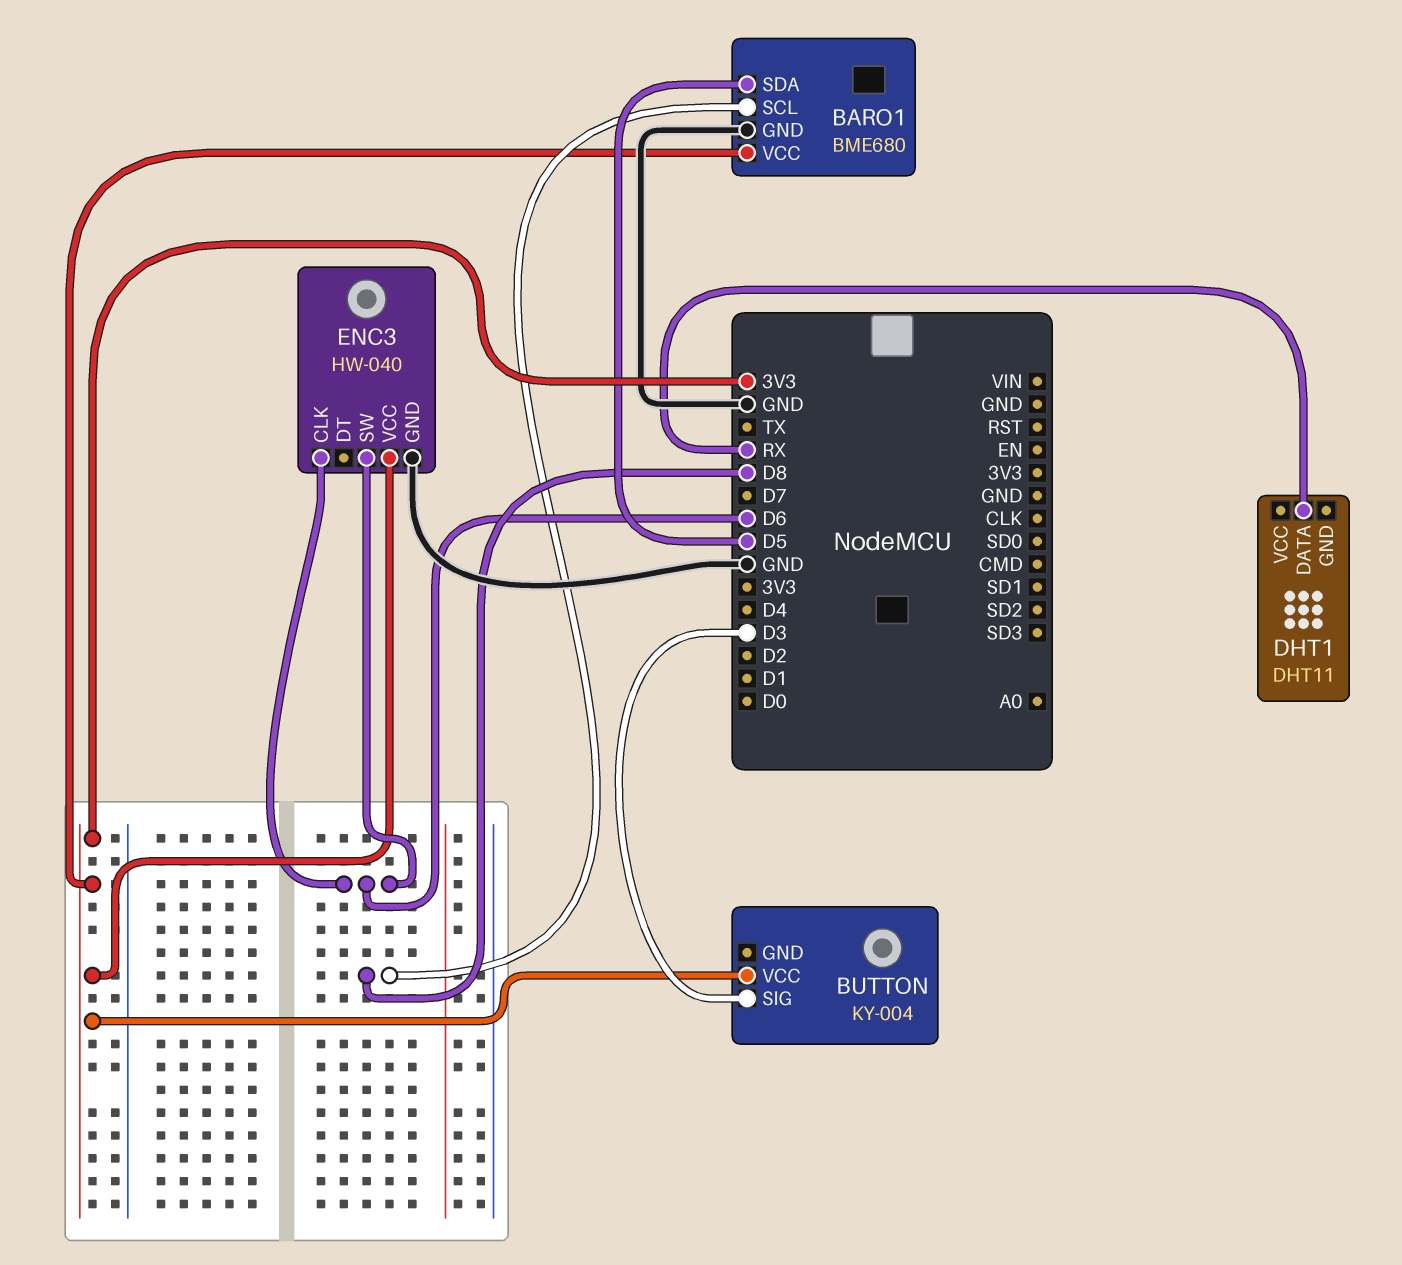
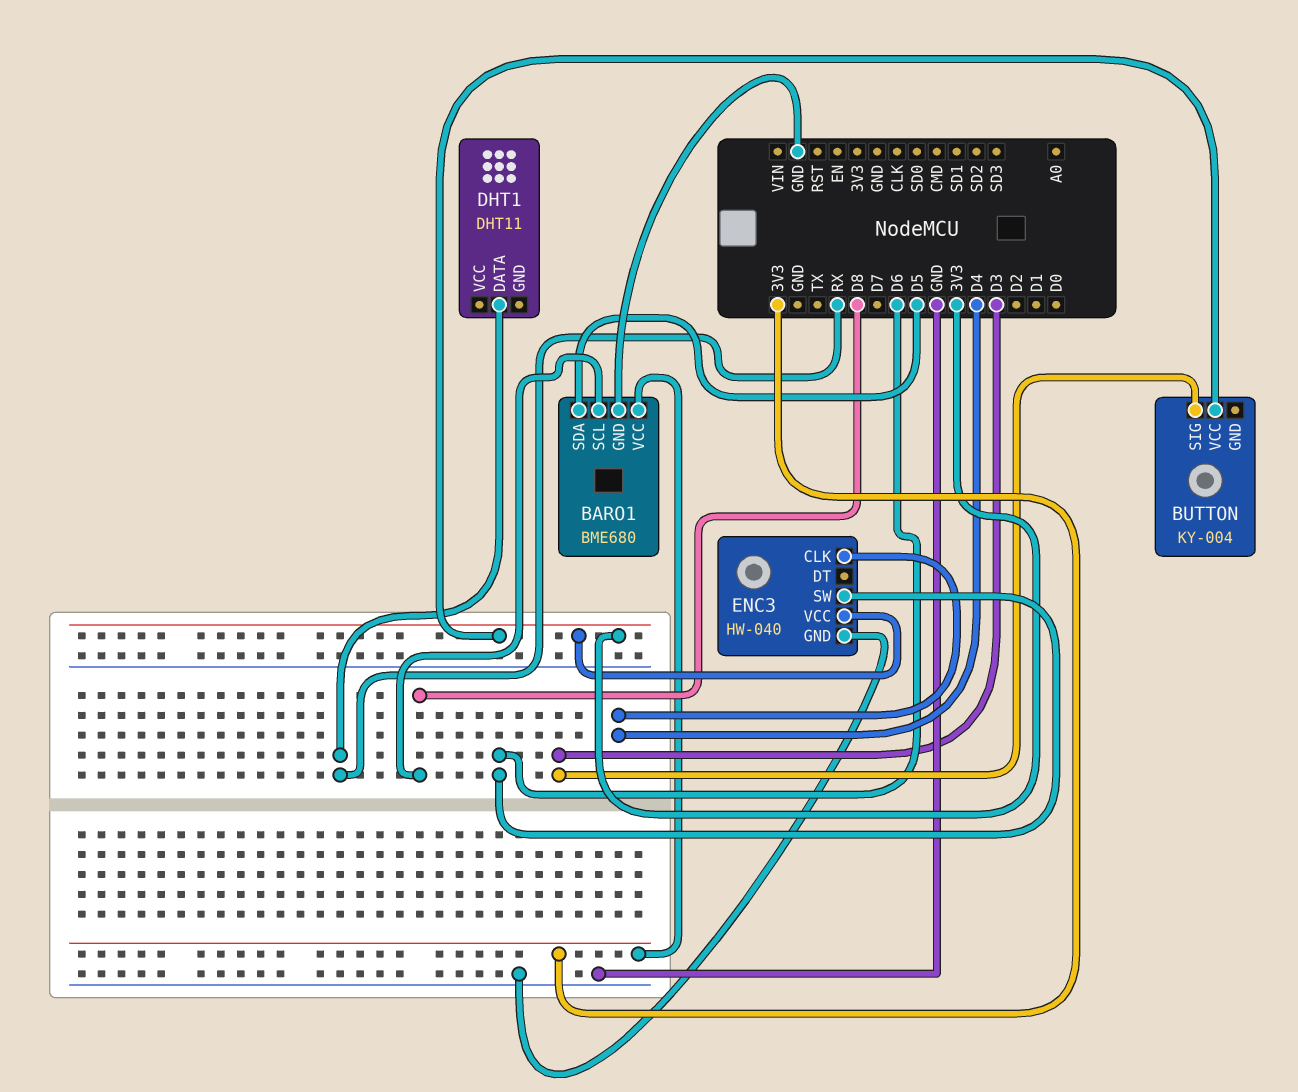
ENC3 pin CLK: D6 -> D4

